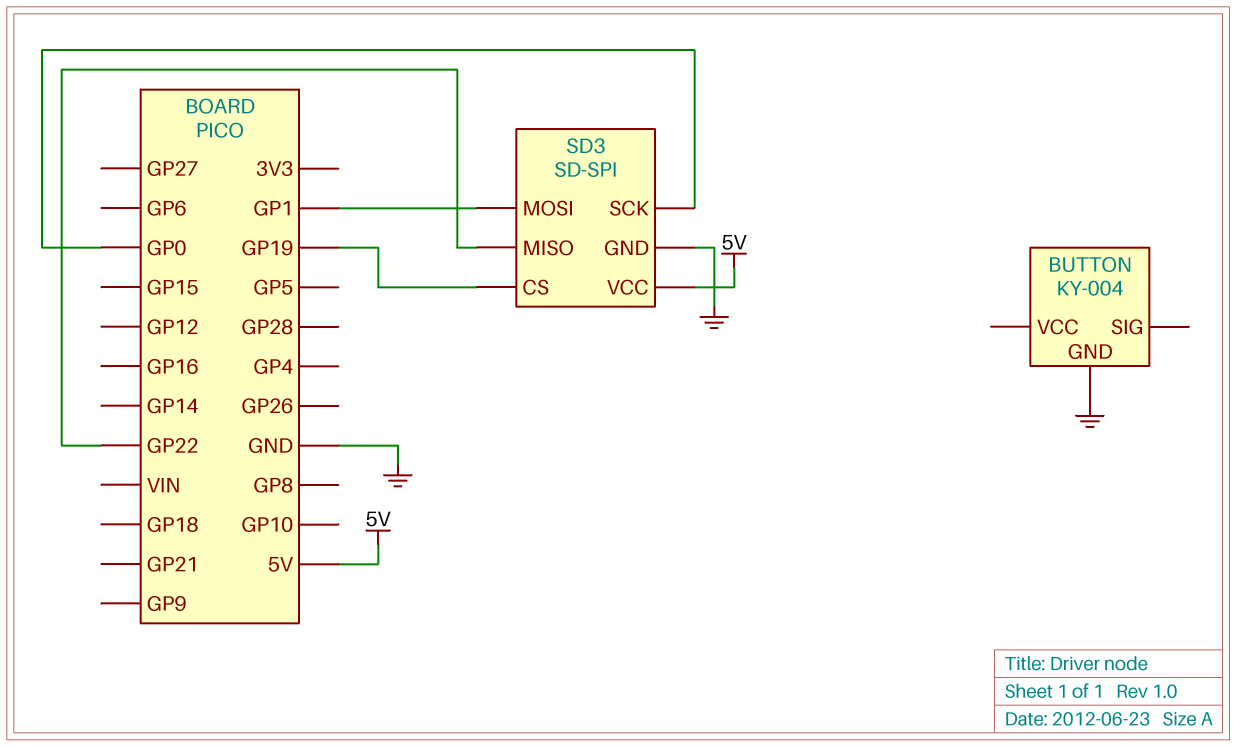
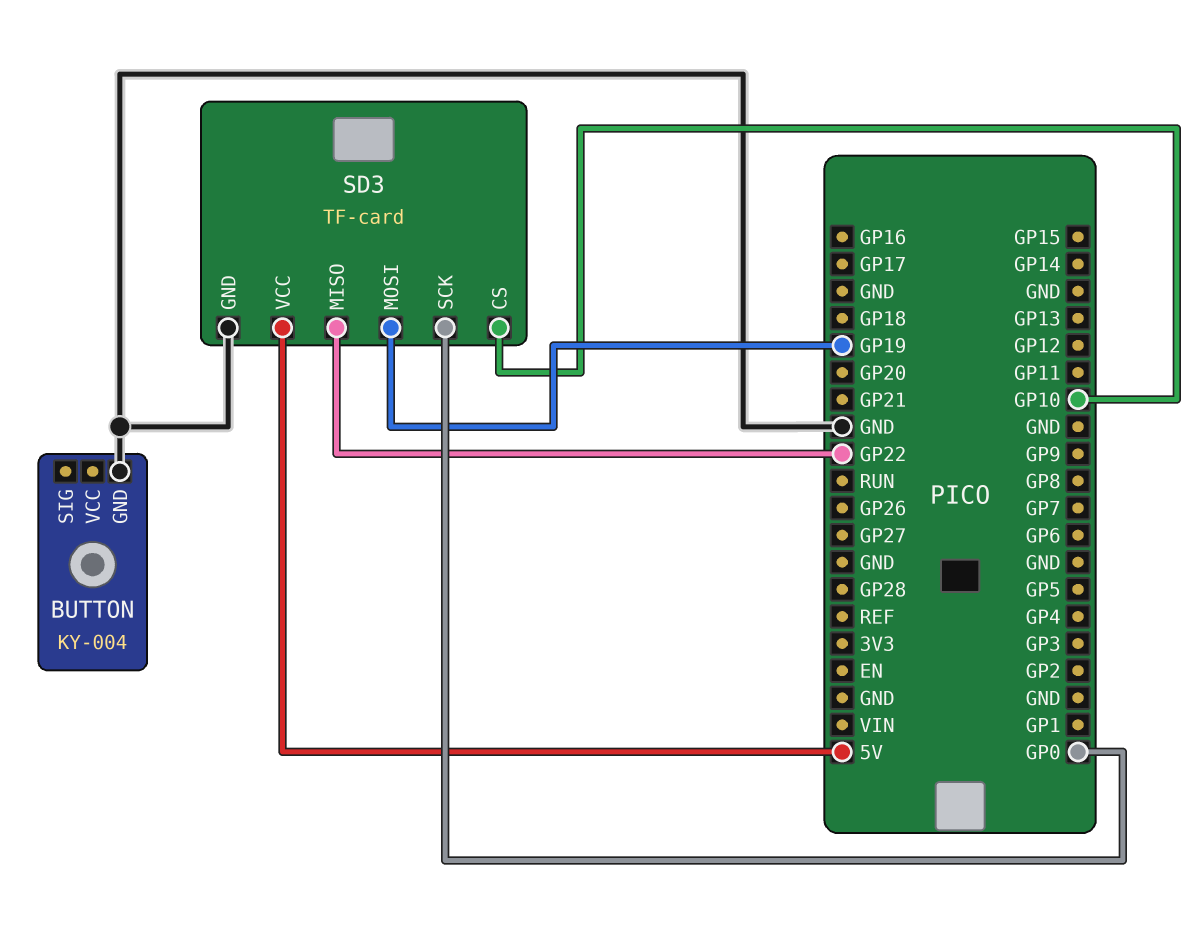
SD3: SD-SPI -> TF-card
SD3 pin CS: GP19 -> GP10
SD3 pin MOSI: GP1 -> GP19

